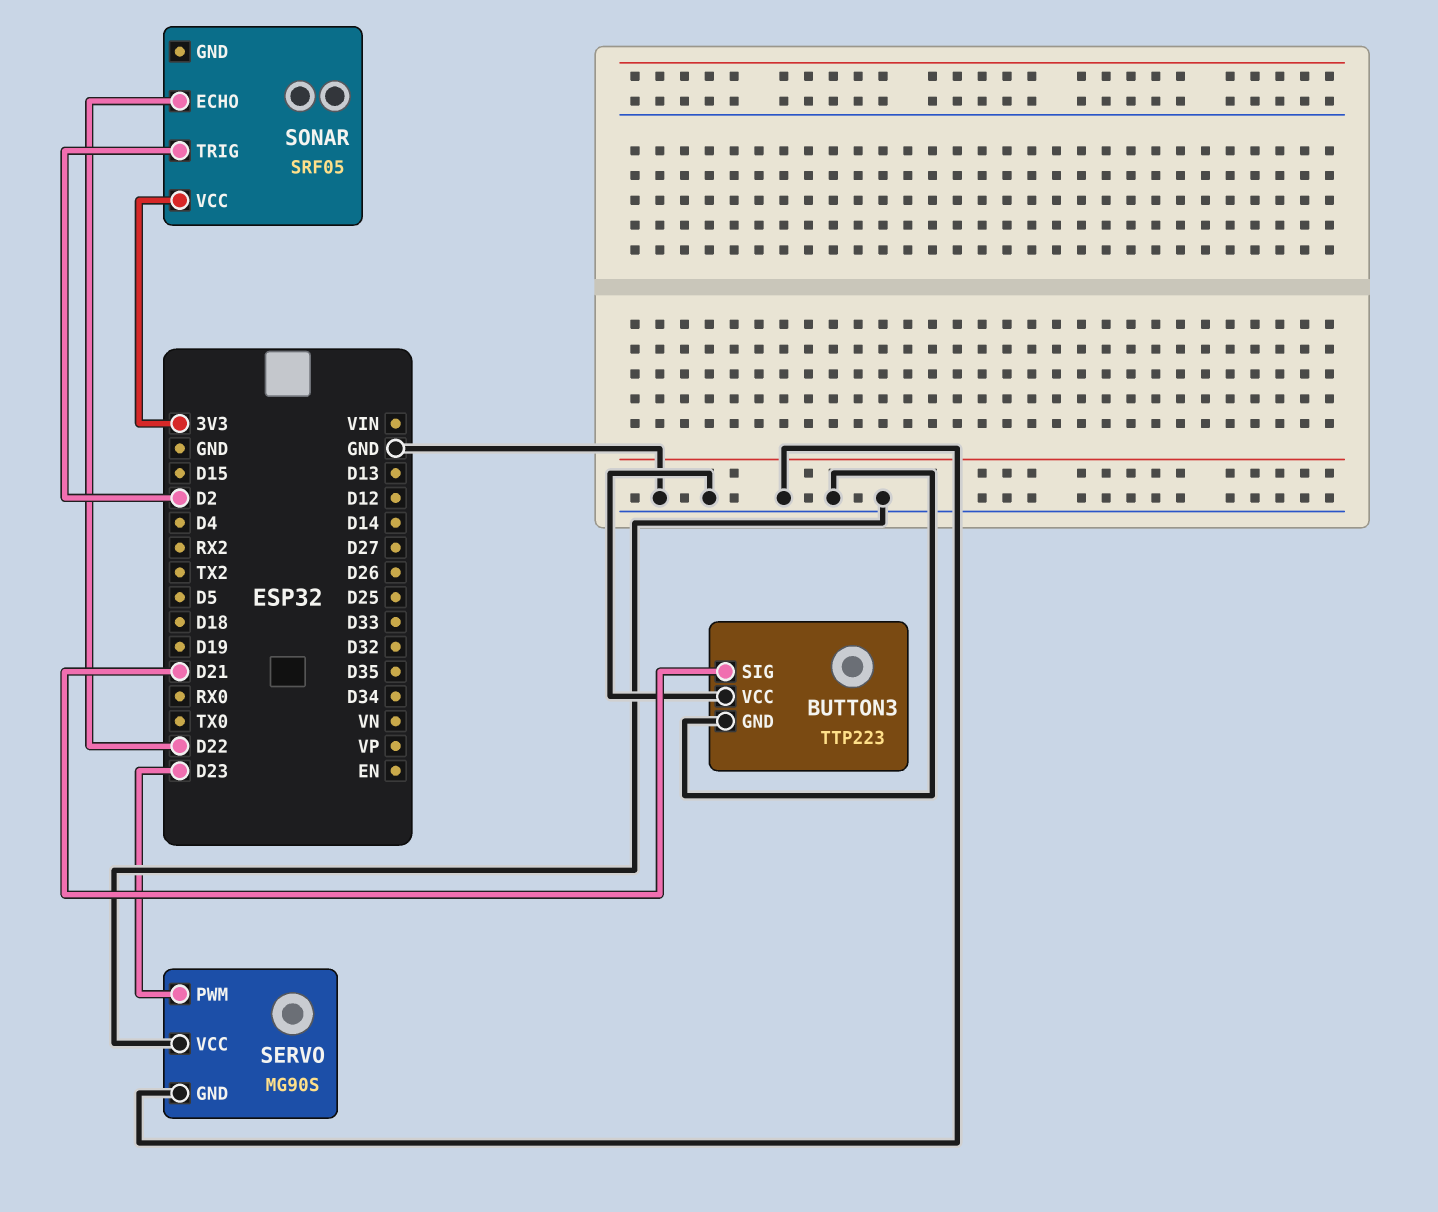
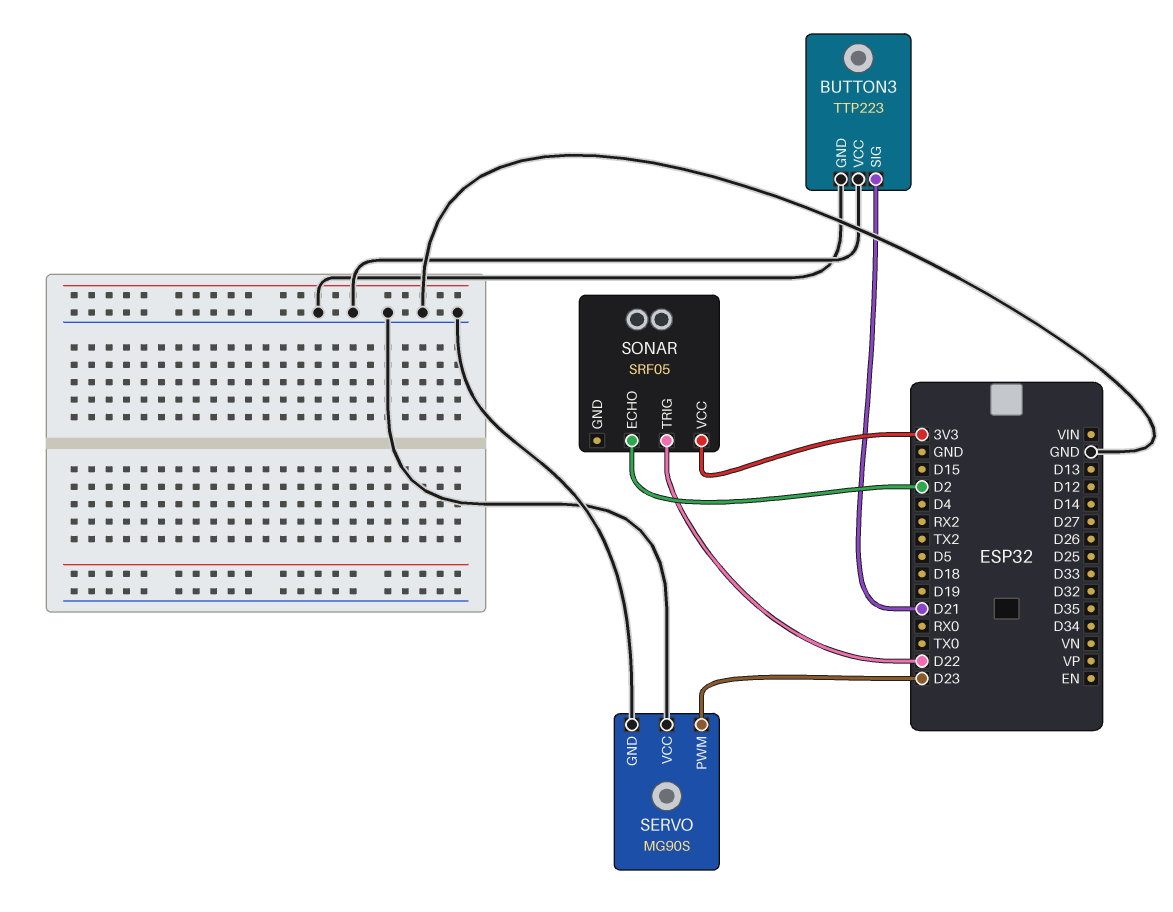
SONAR pin ECHO: D22 -> D2
SONAR pin TRIG: D2 -> D22

